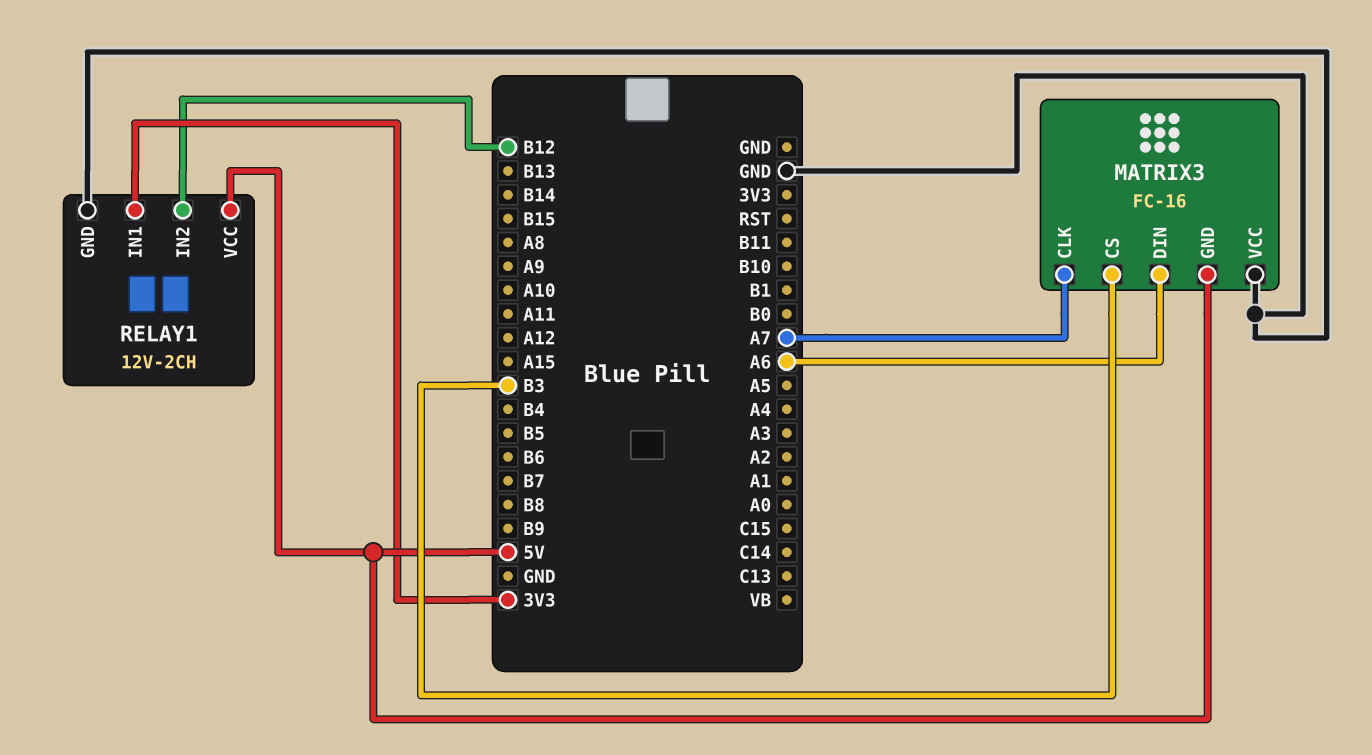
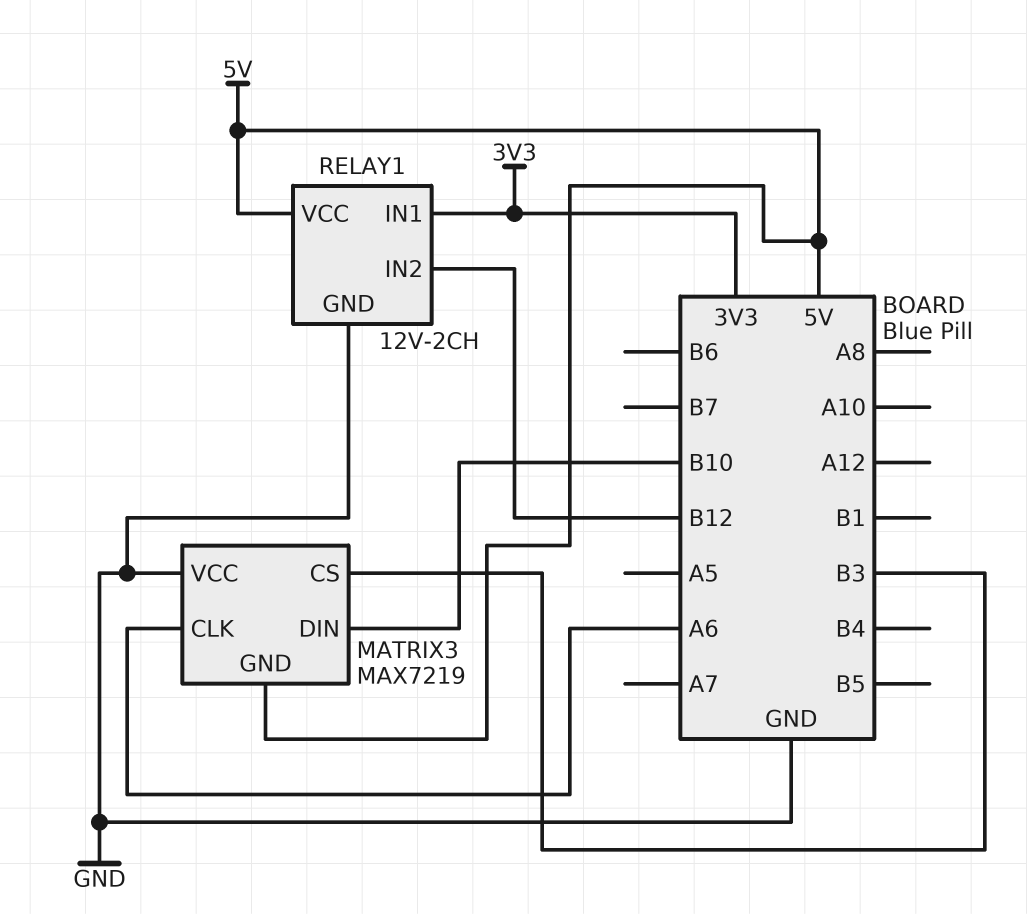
MATRIX3: FC-16 -> MAX7219
MATRIX3 pin CLK: A7 -> A6
MATRIX3 pin DIN: A6 -> B10

